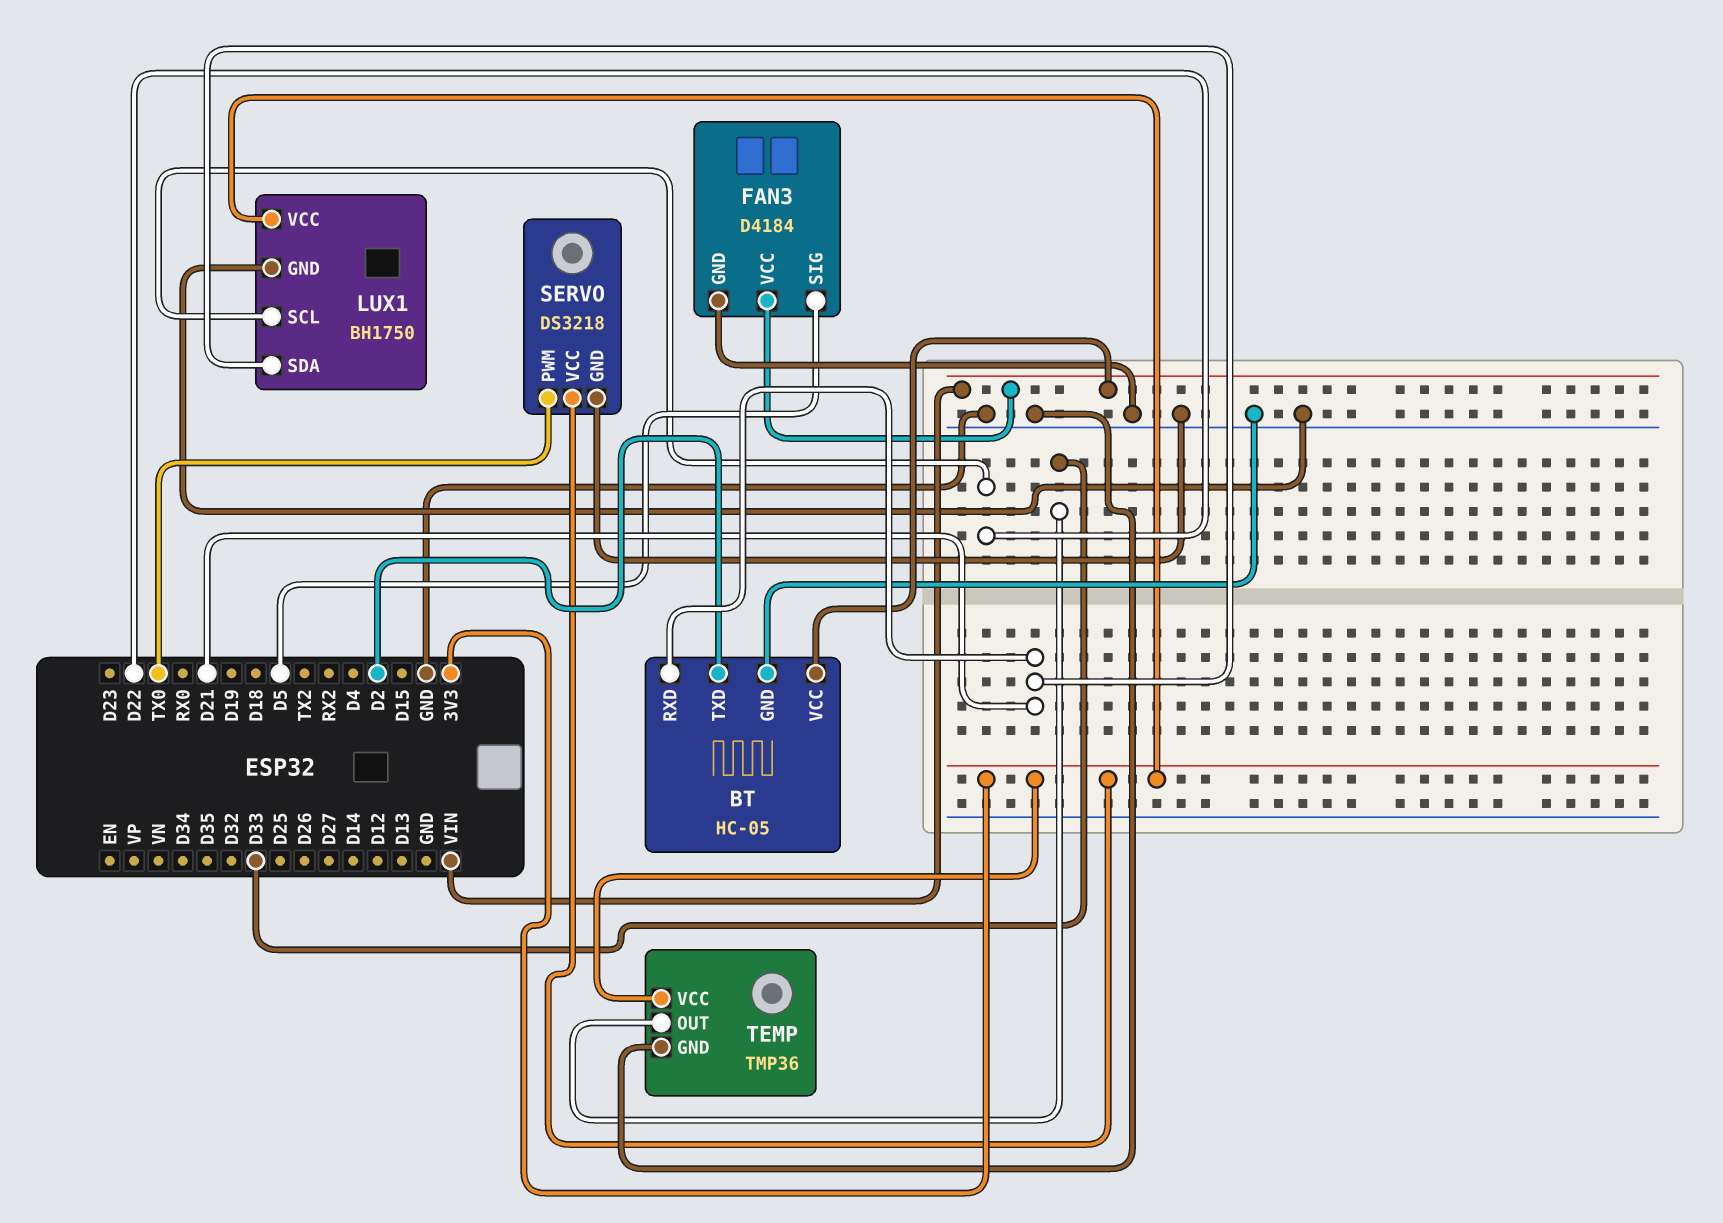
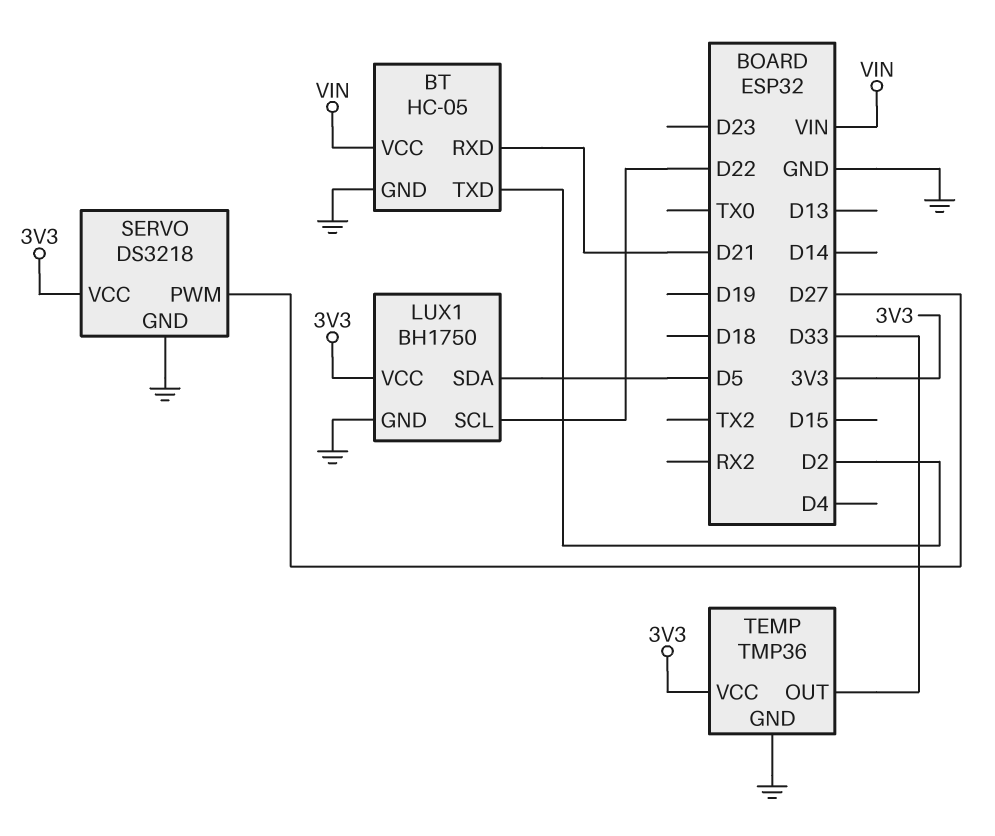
FAN3: D4184 -> none
FAN3 pin GND: GND -> none
FAN3 pin SIG: D5 -> none
FAN3 pin VCC: VIN -> none
LUX1 pin SDA: D21 -> D5
SERVO pin PWM: TX0 -> D27

